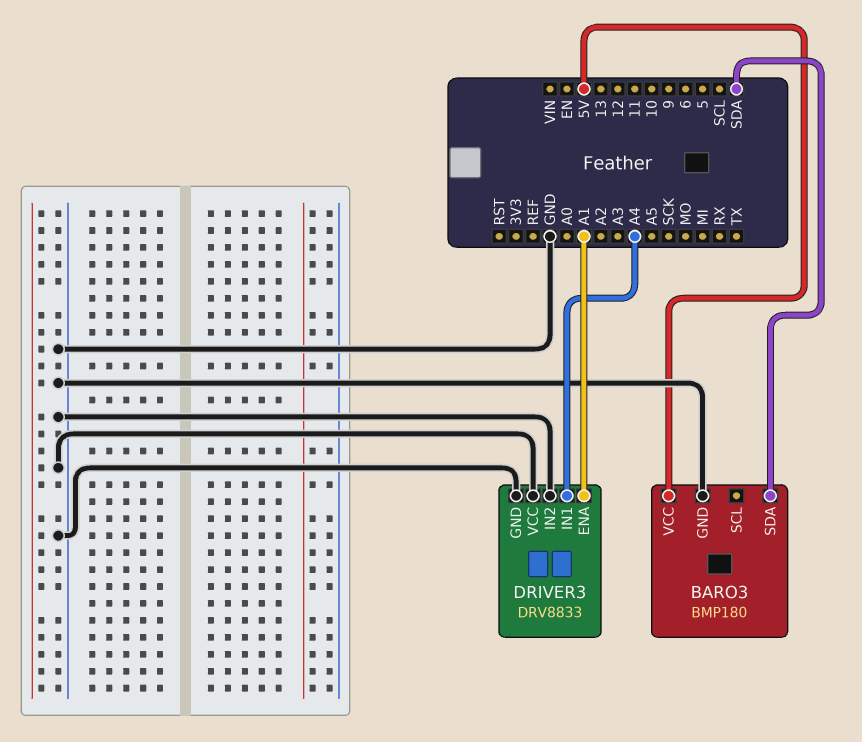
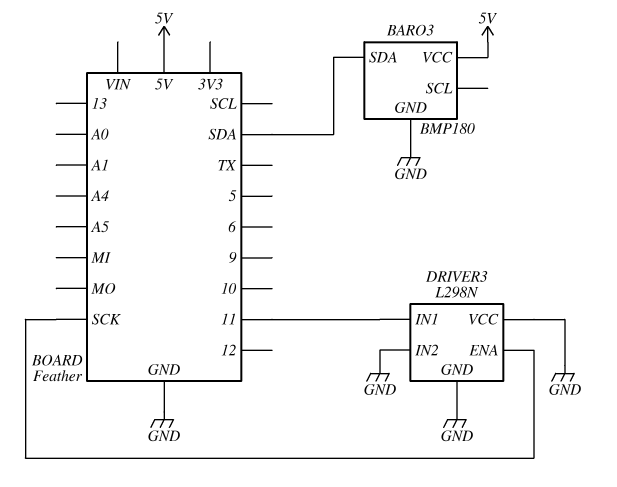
DRIVER3: DRV8833 -> L298N
DRIVER3 pin ENA: A1 -> SCK
DRIVER3 pin IN1: A4 -> 11

